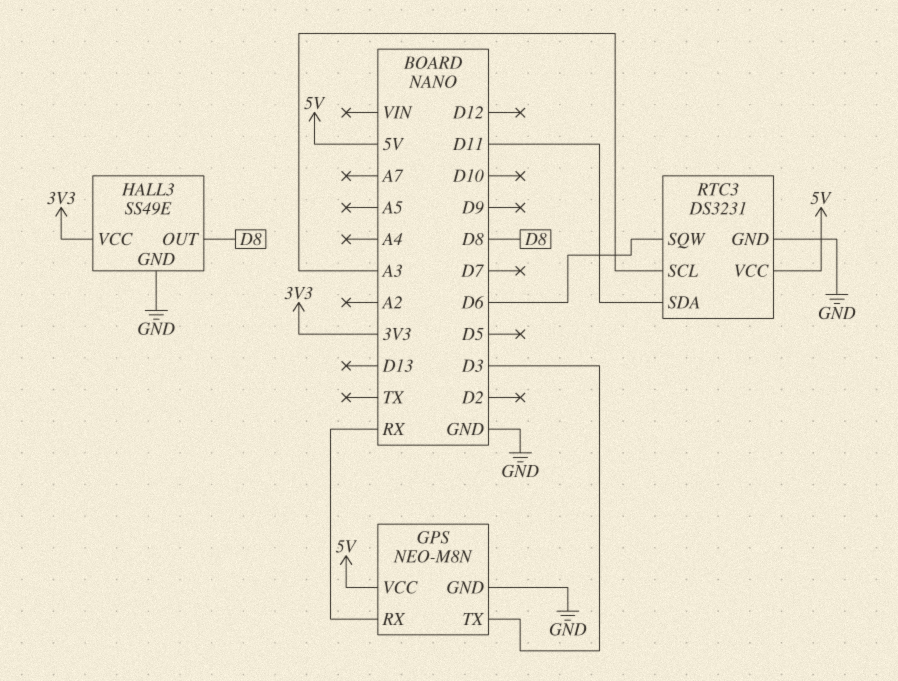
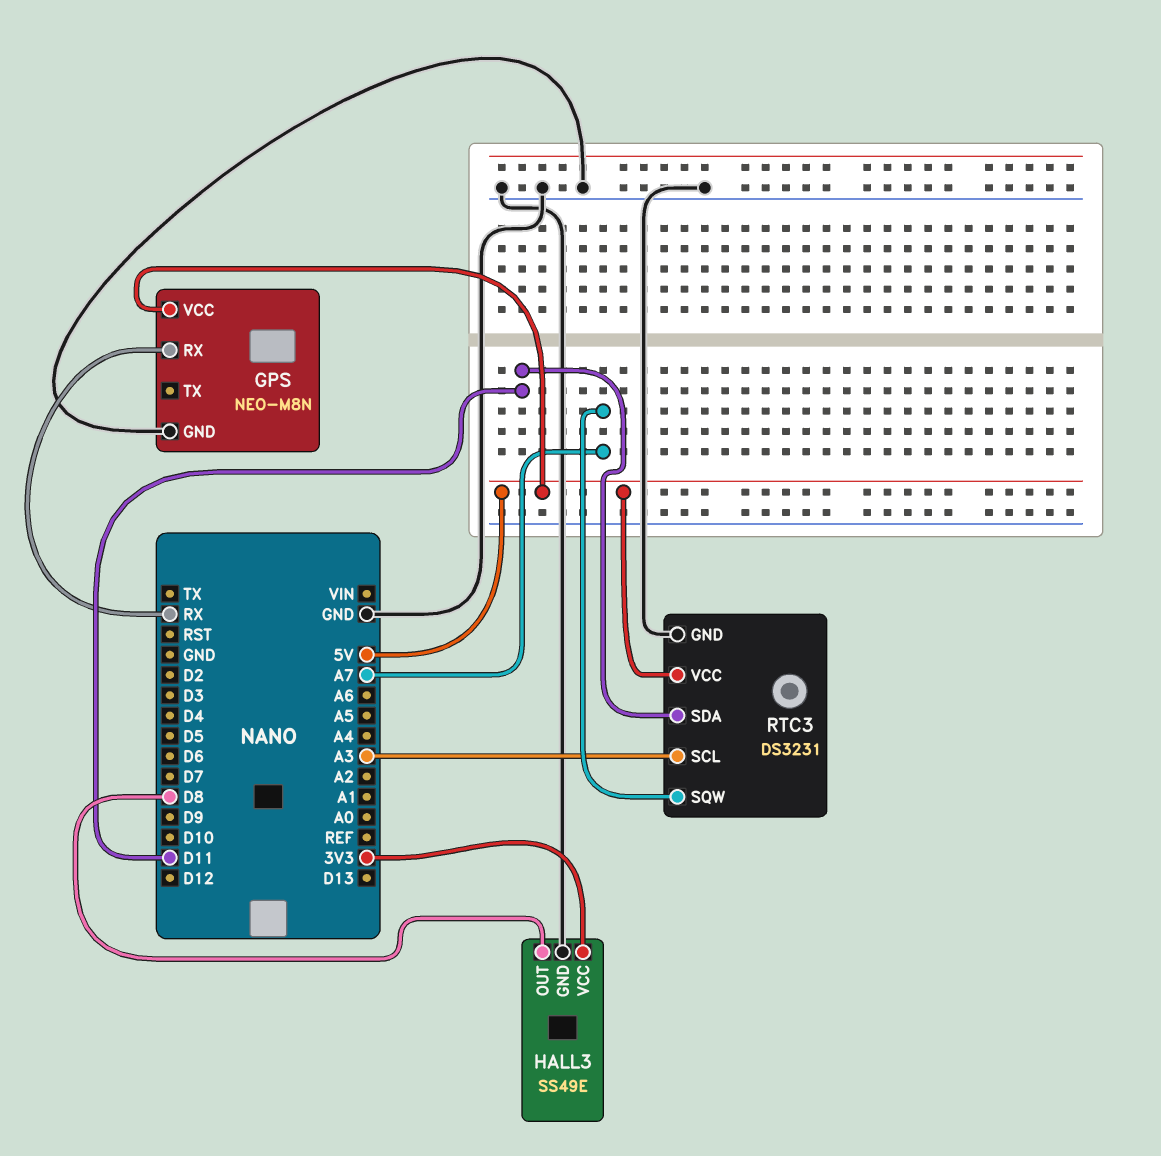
GPS pin TX: D3 -> none
RTC3 pin SQW: D6 -> A7

